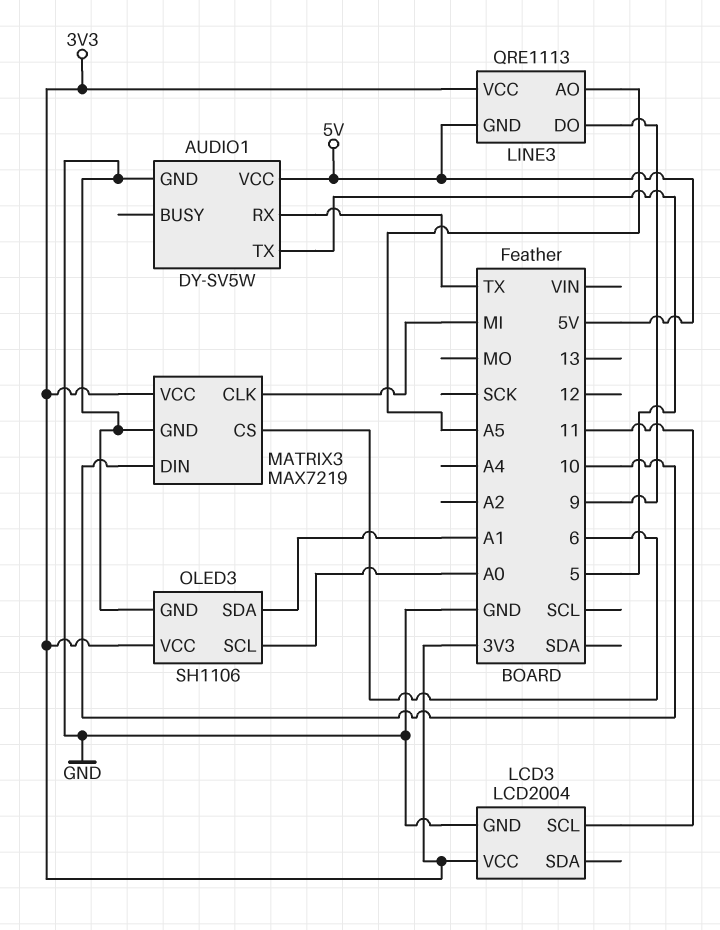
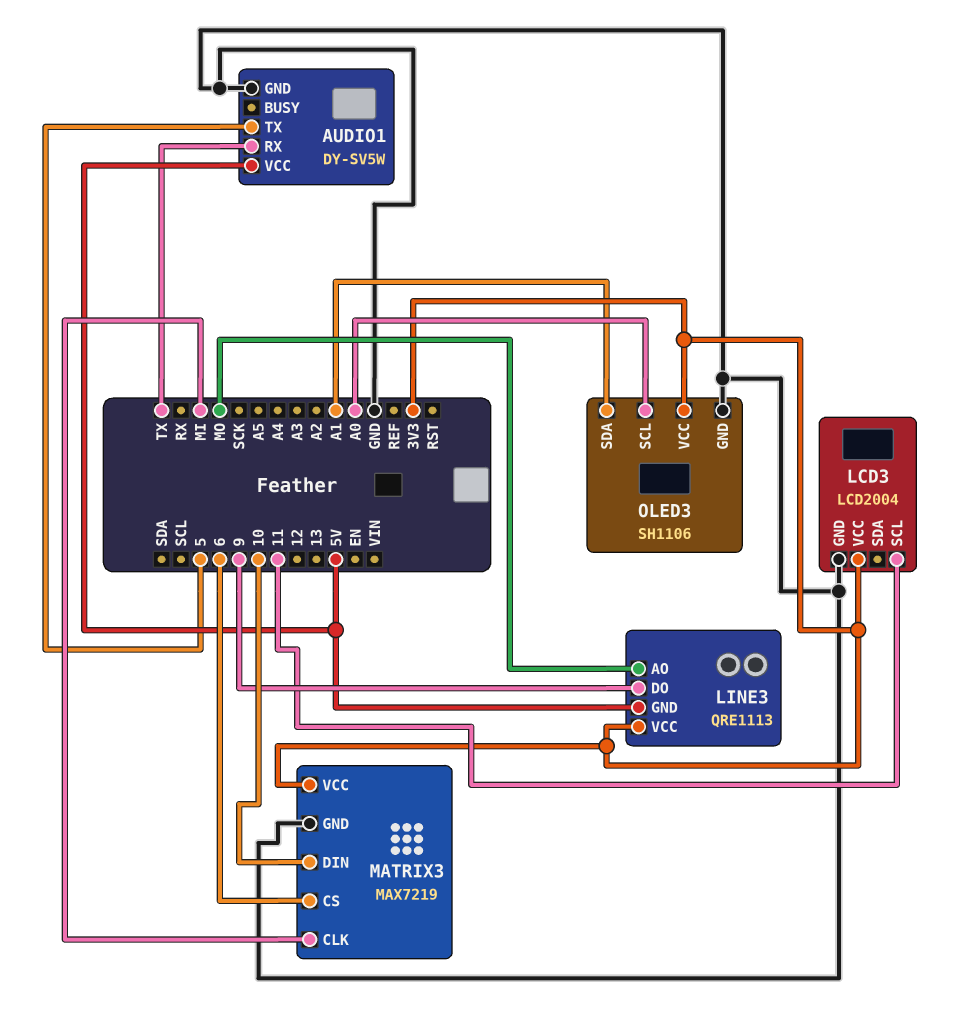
LINE3 pin AO: A5 -> MO

